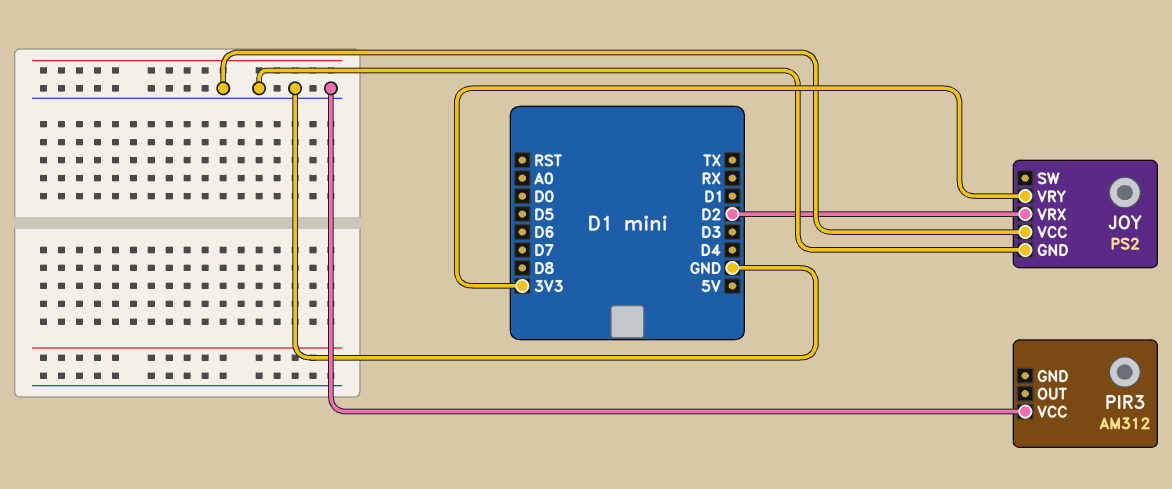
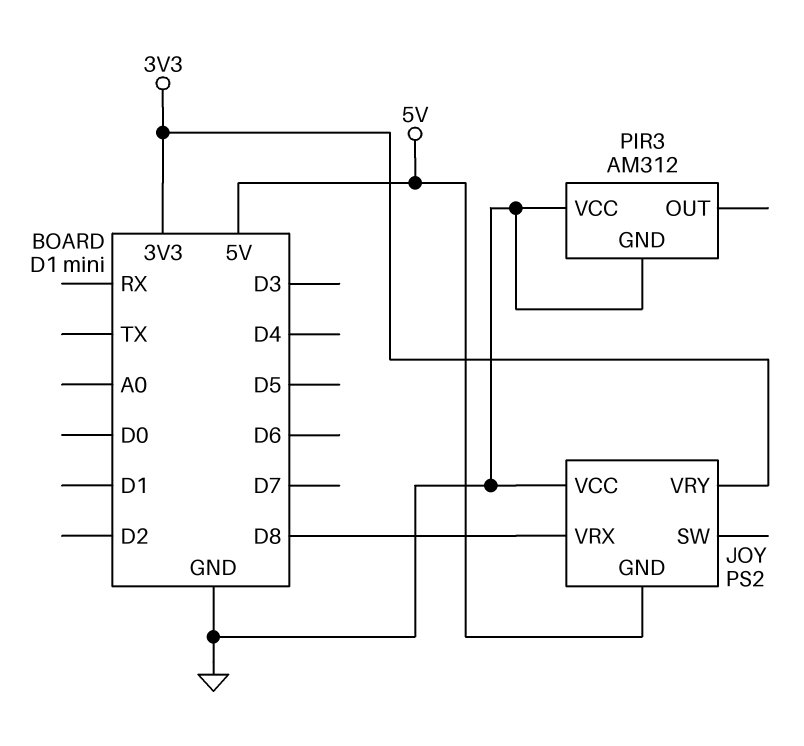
JOY pin GND: GND -> 5V
JOY pin VRX: D2 -> D8
PIR3 pin GND: none -> GND

